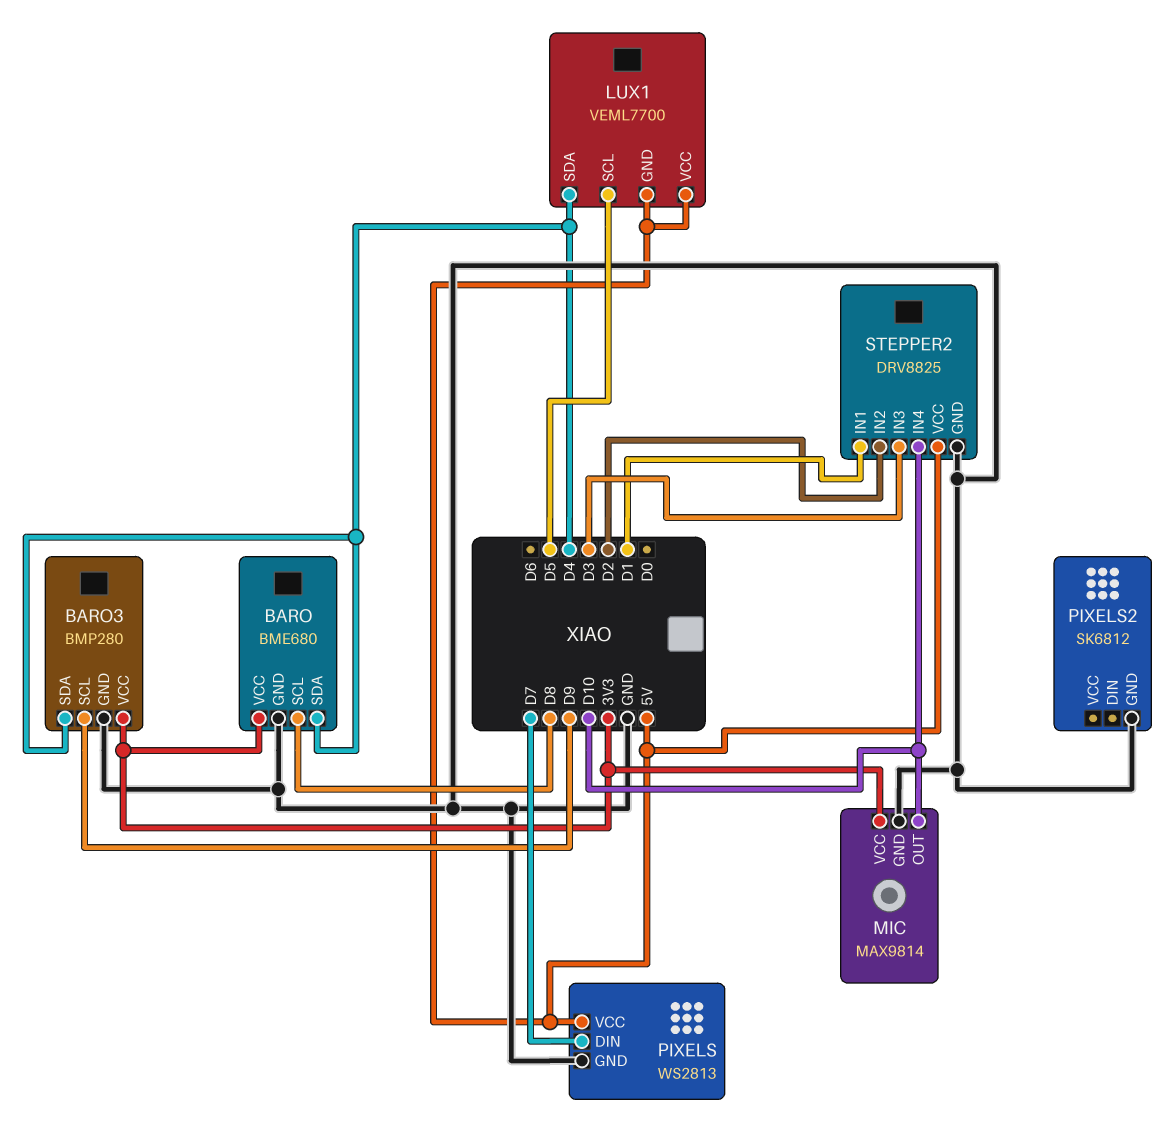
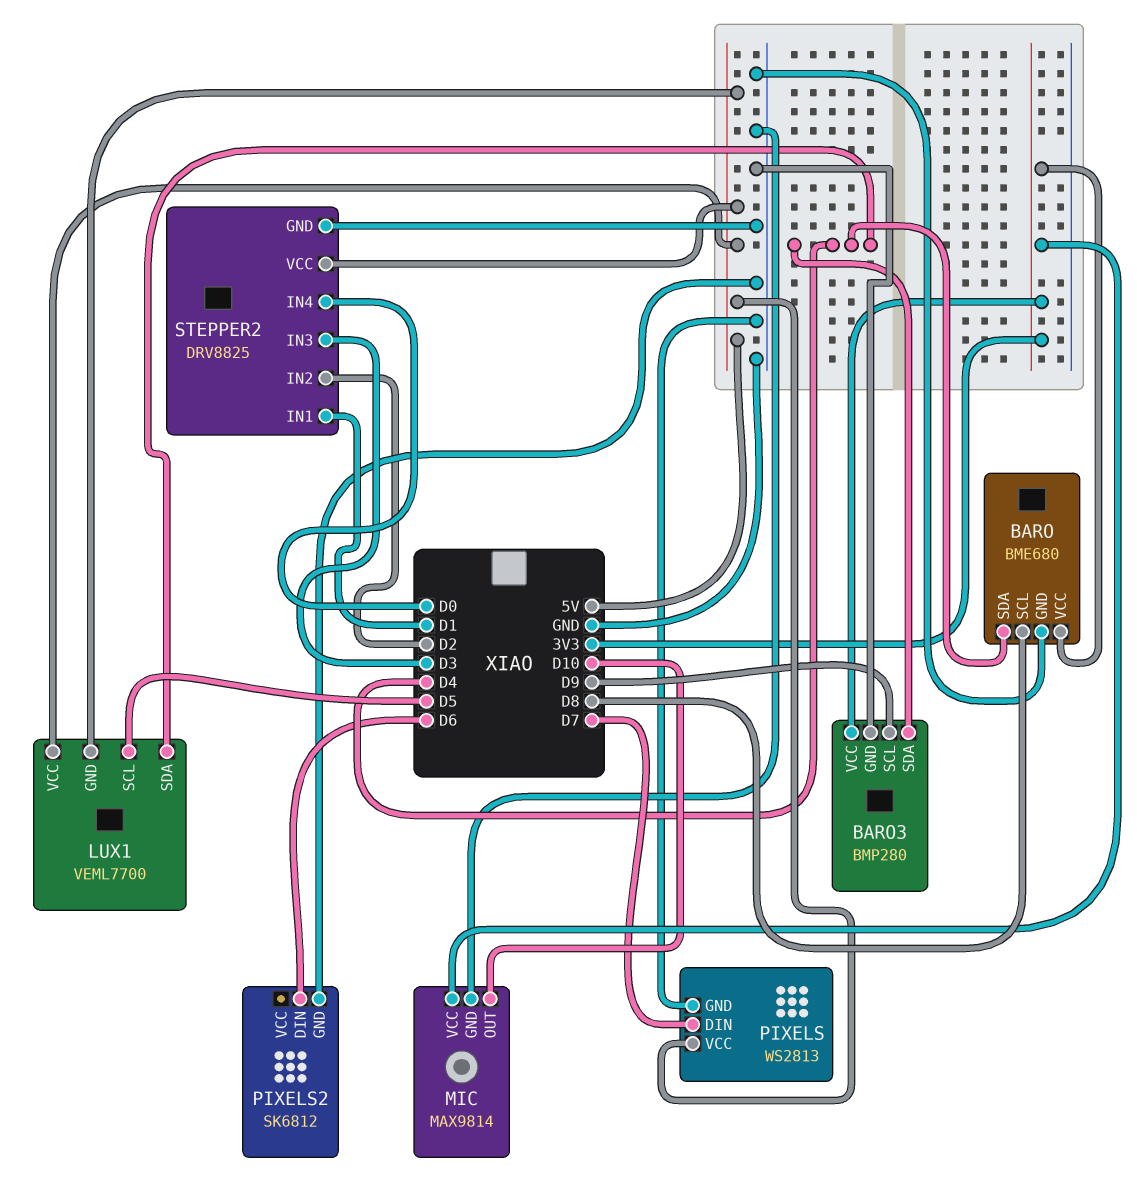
PIXELS2 pin DIN: none -> D6
STEPPER2 pin IN4: D10 -> D0

